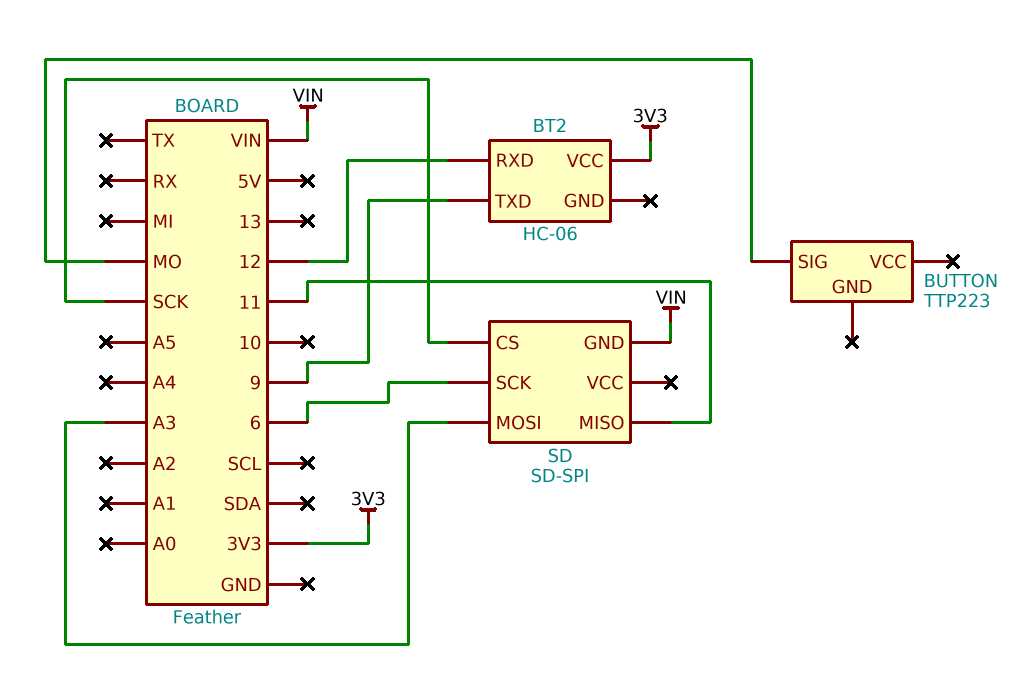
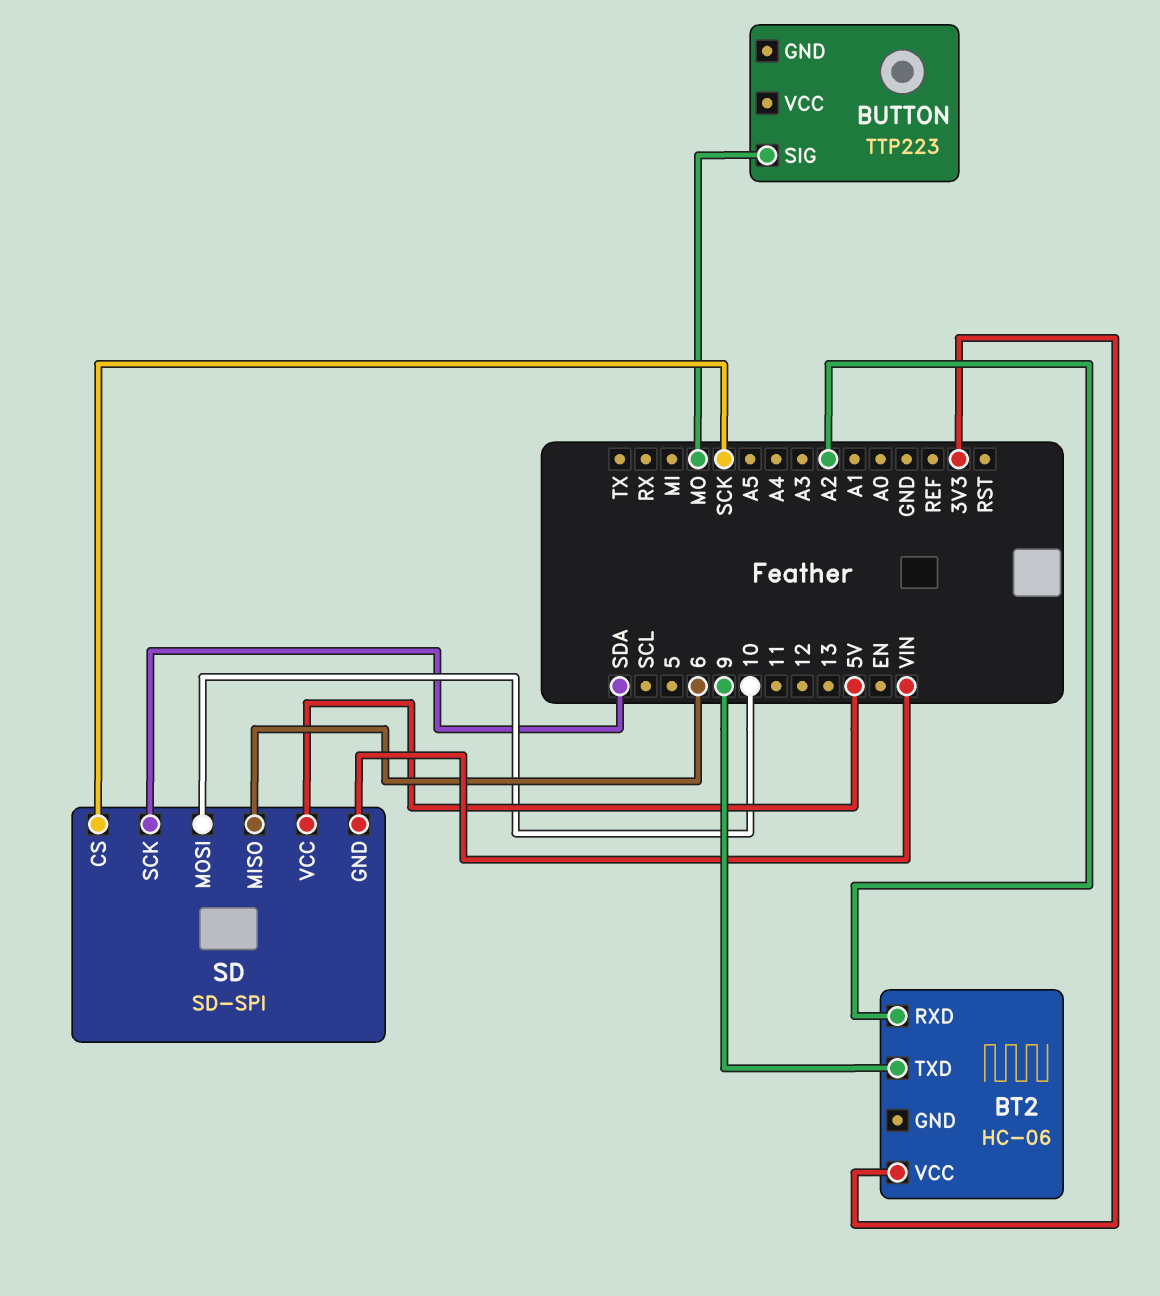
BT2 pin RXD: 12 -> A2
SD pin MISO: 11 -> 6
SD pin MOSI: A3 -> 10
SD pin SCK: 6 -> SDA
SD pin VCC: none -> 5V

